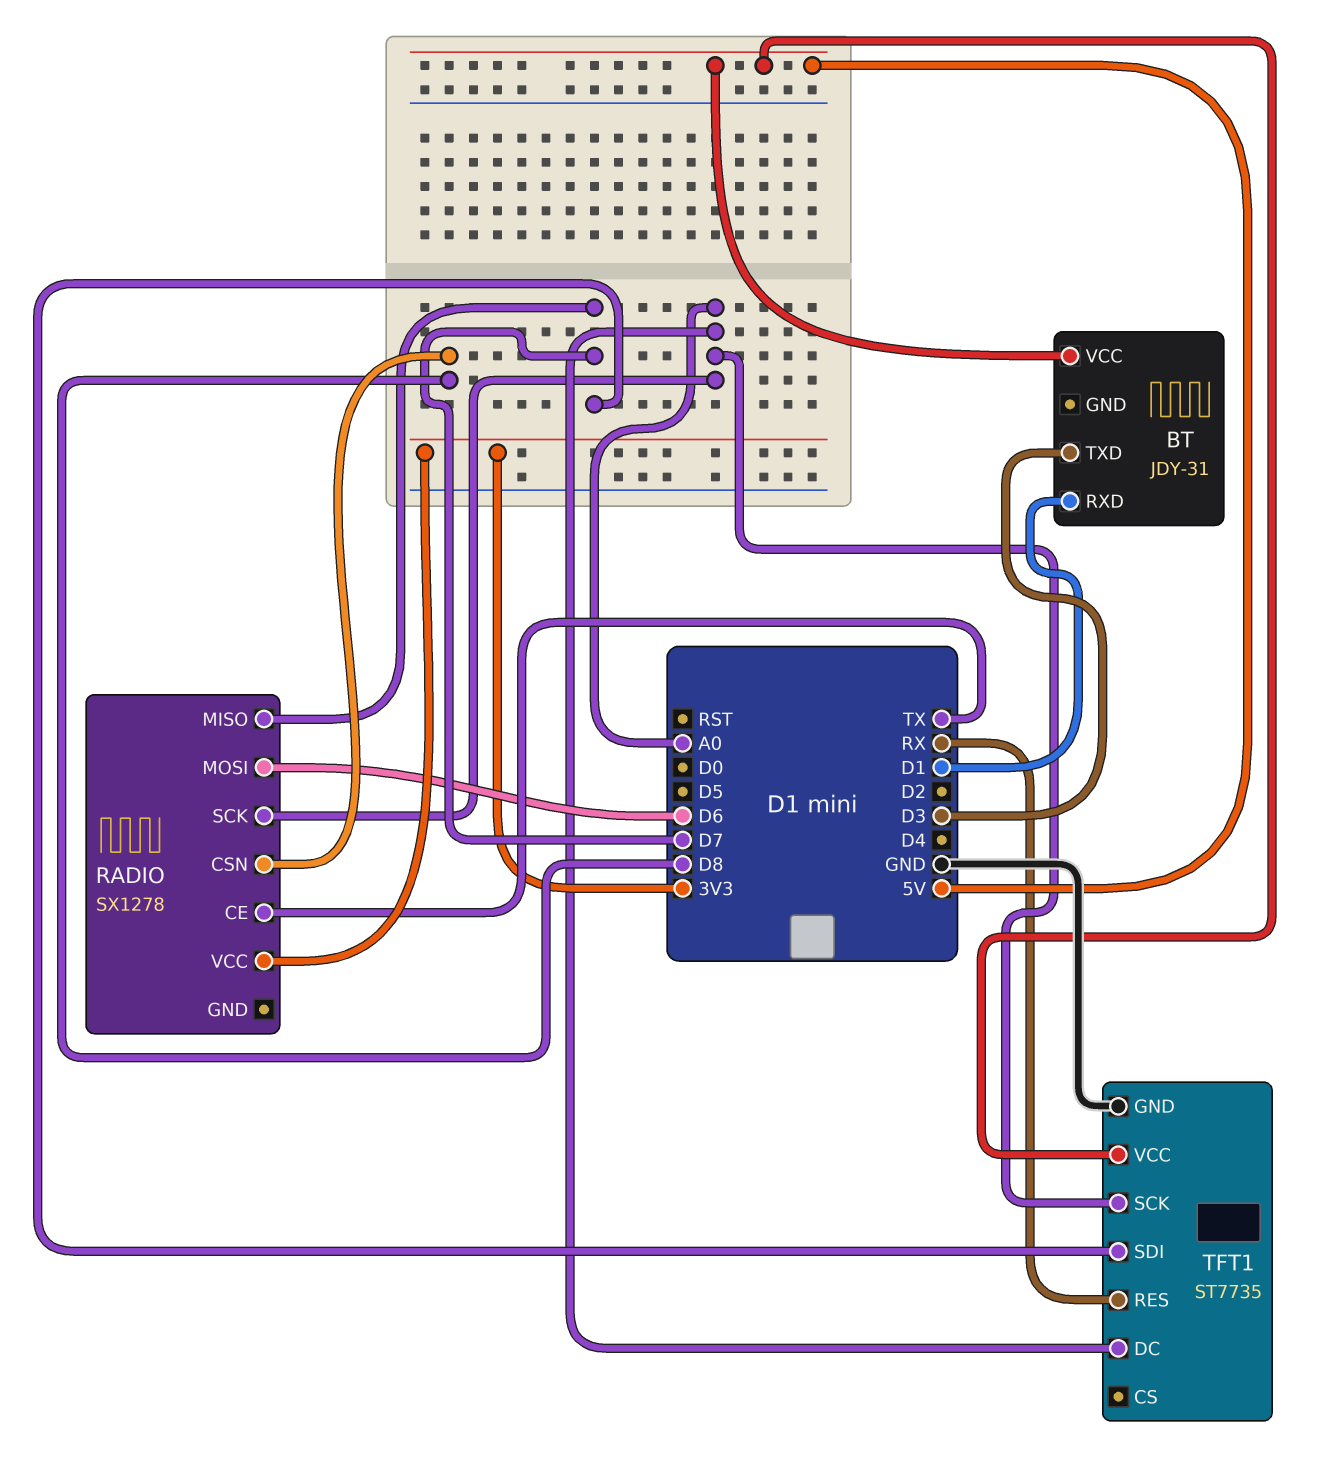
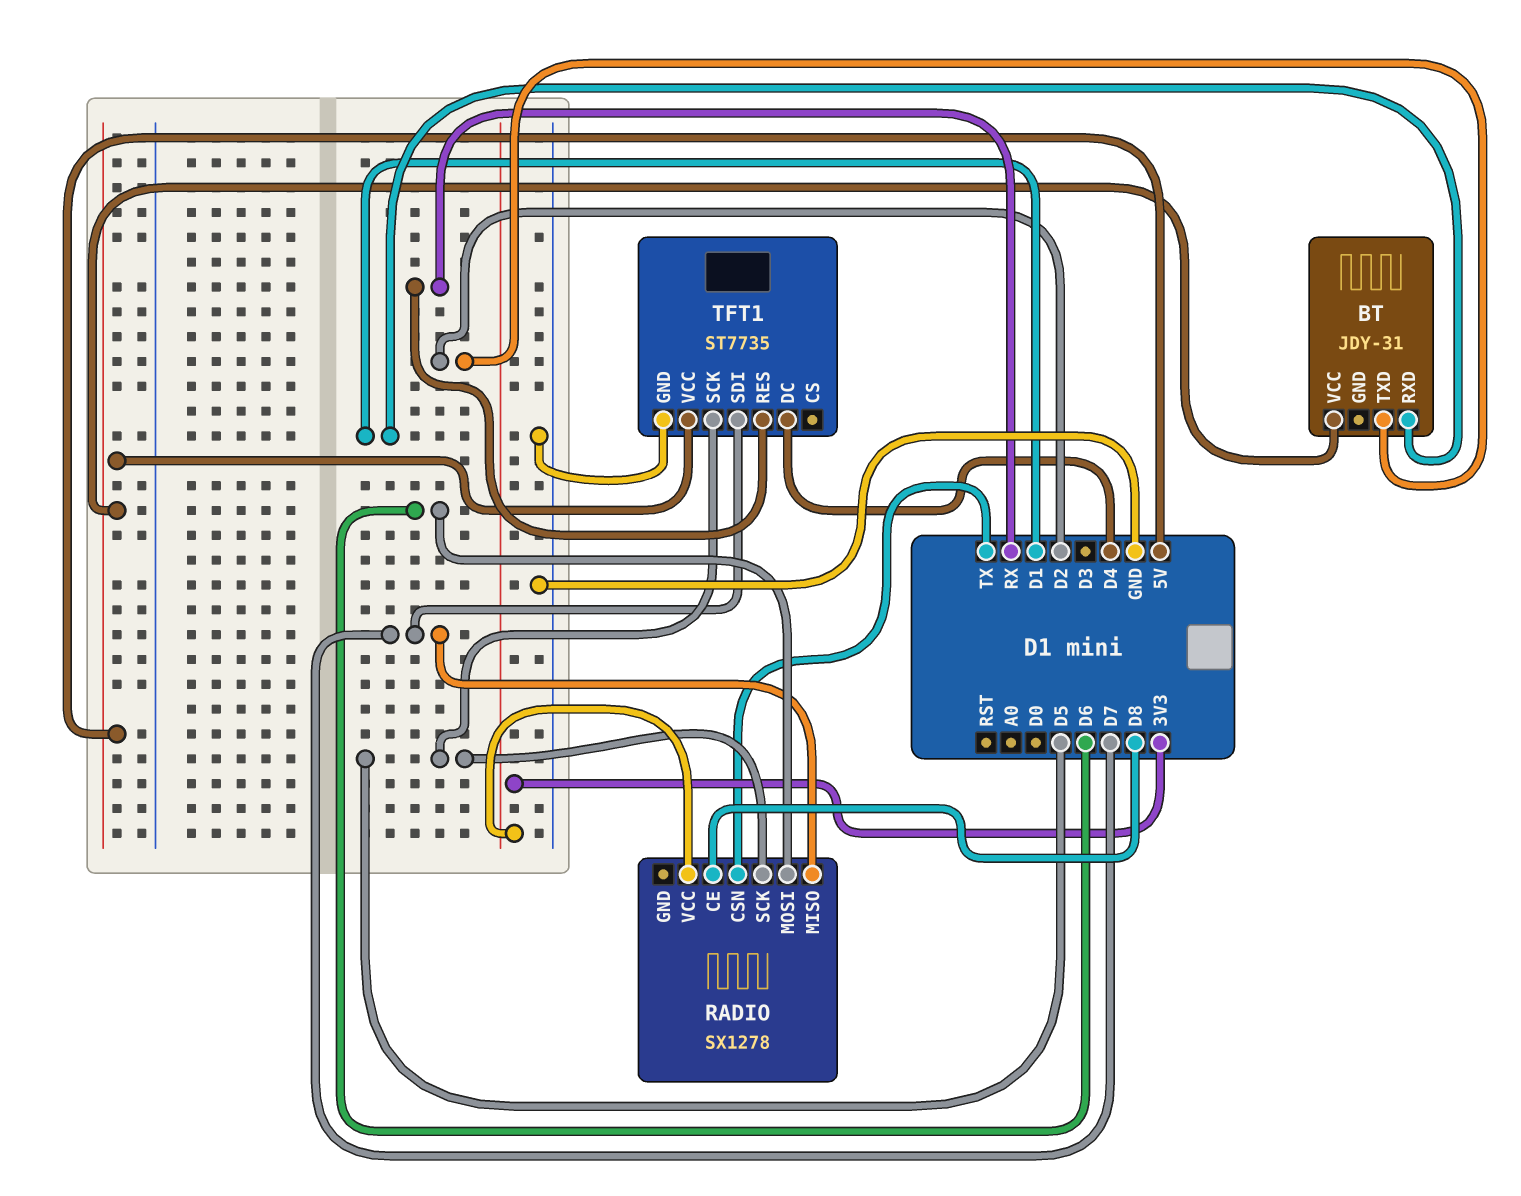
BT pin TXD: D3 -> D2
RADIO pin CE: TX -> D8
RADIO pin CSN: D8 -> TX
RADIO pin SCK: A0 -> D5
TFT1 pin DC: A0 -> D4
TFT1 pin SCK: A0 -> D5

